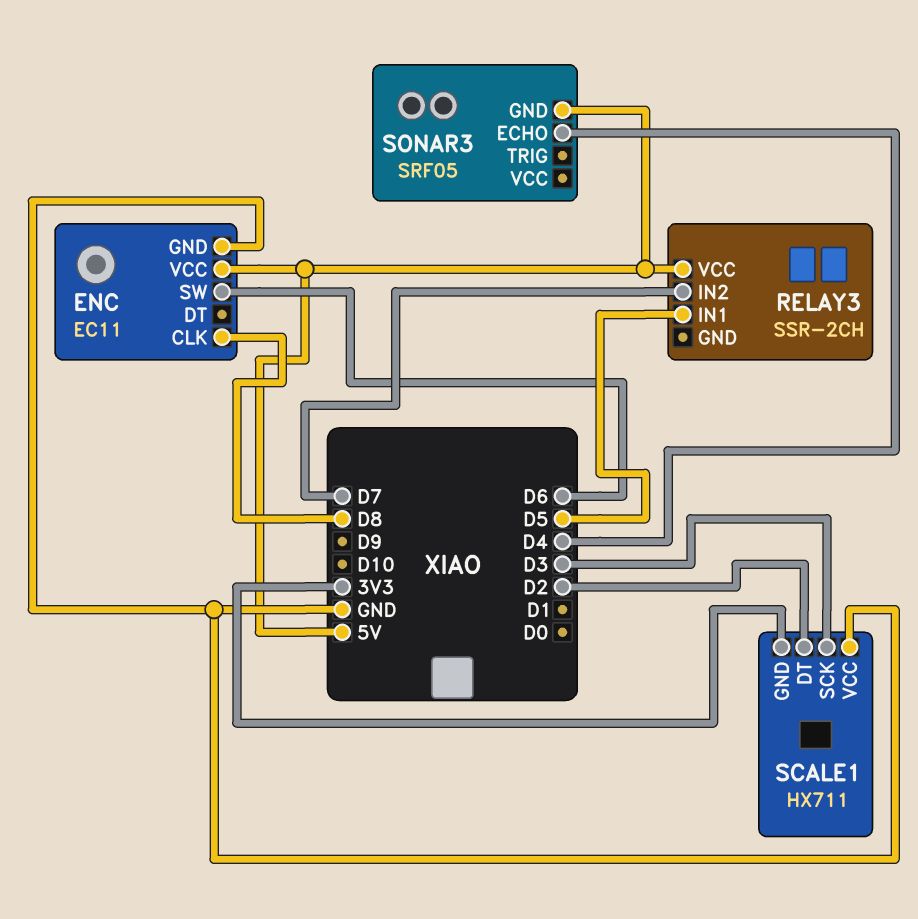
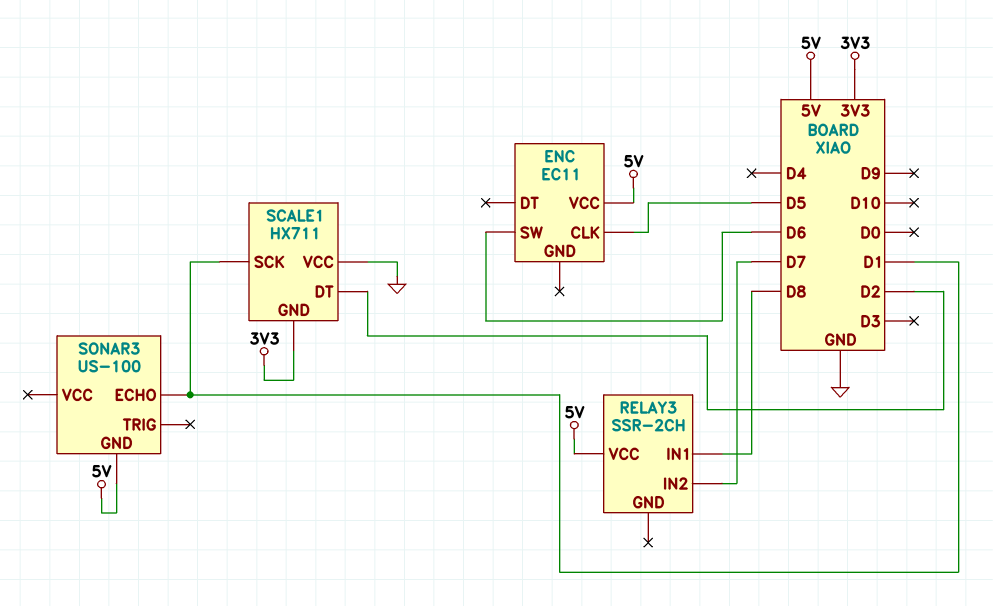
ENC pin CLK: D8 -> D5
ENC pin GND: GND -> none
RELAY3 pin IN1: D5 -> D8
SCALE1 pin SCK: D3 -> D1
SONAR3: SRF05 -> US-100
SONAR3 pin ECHO: D4 -> D1

